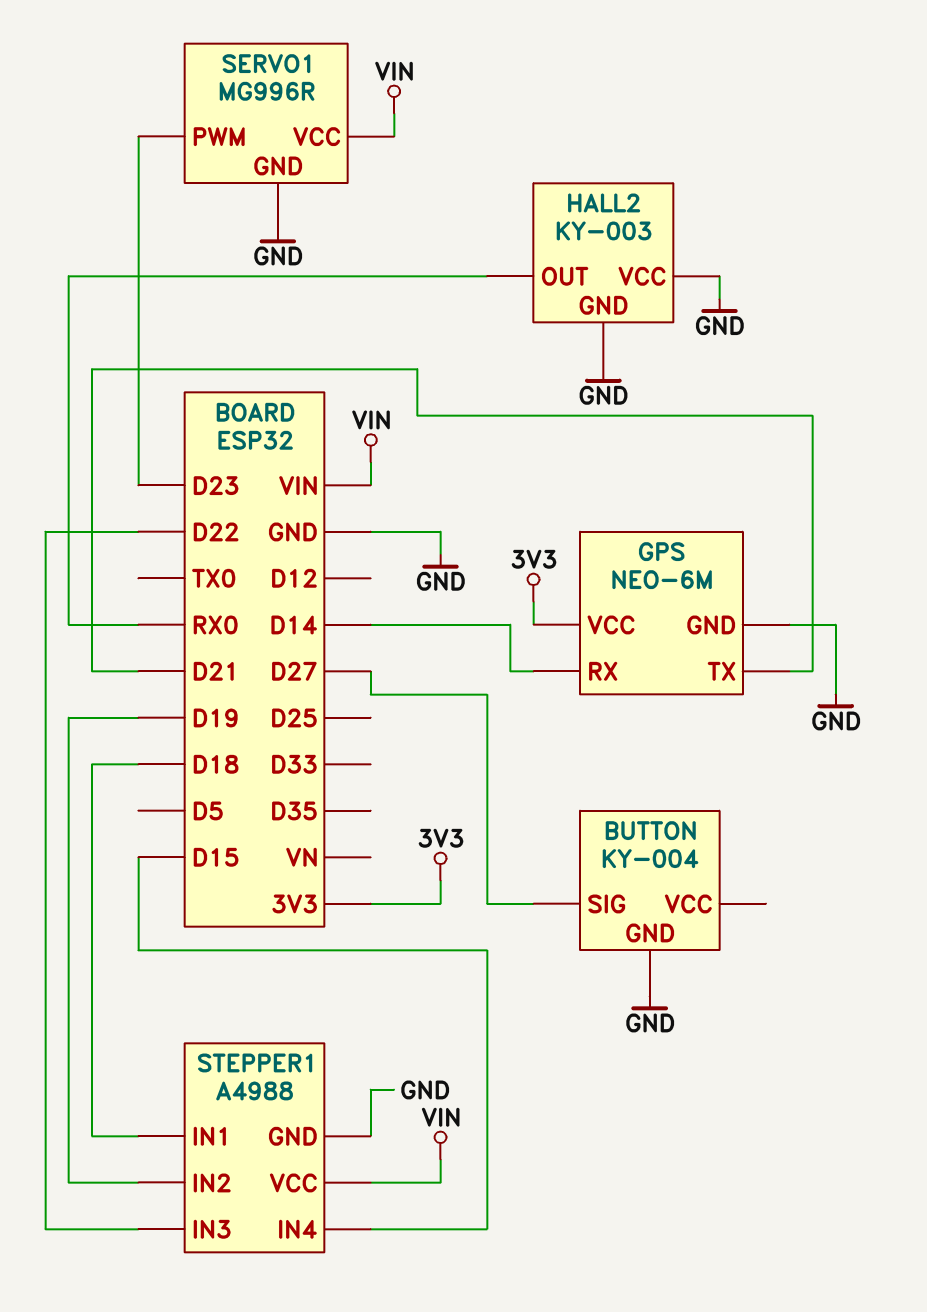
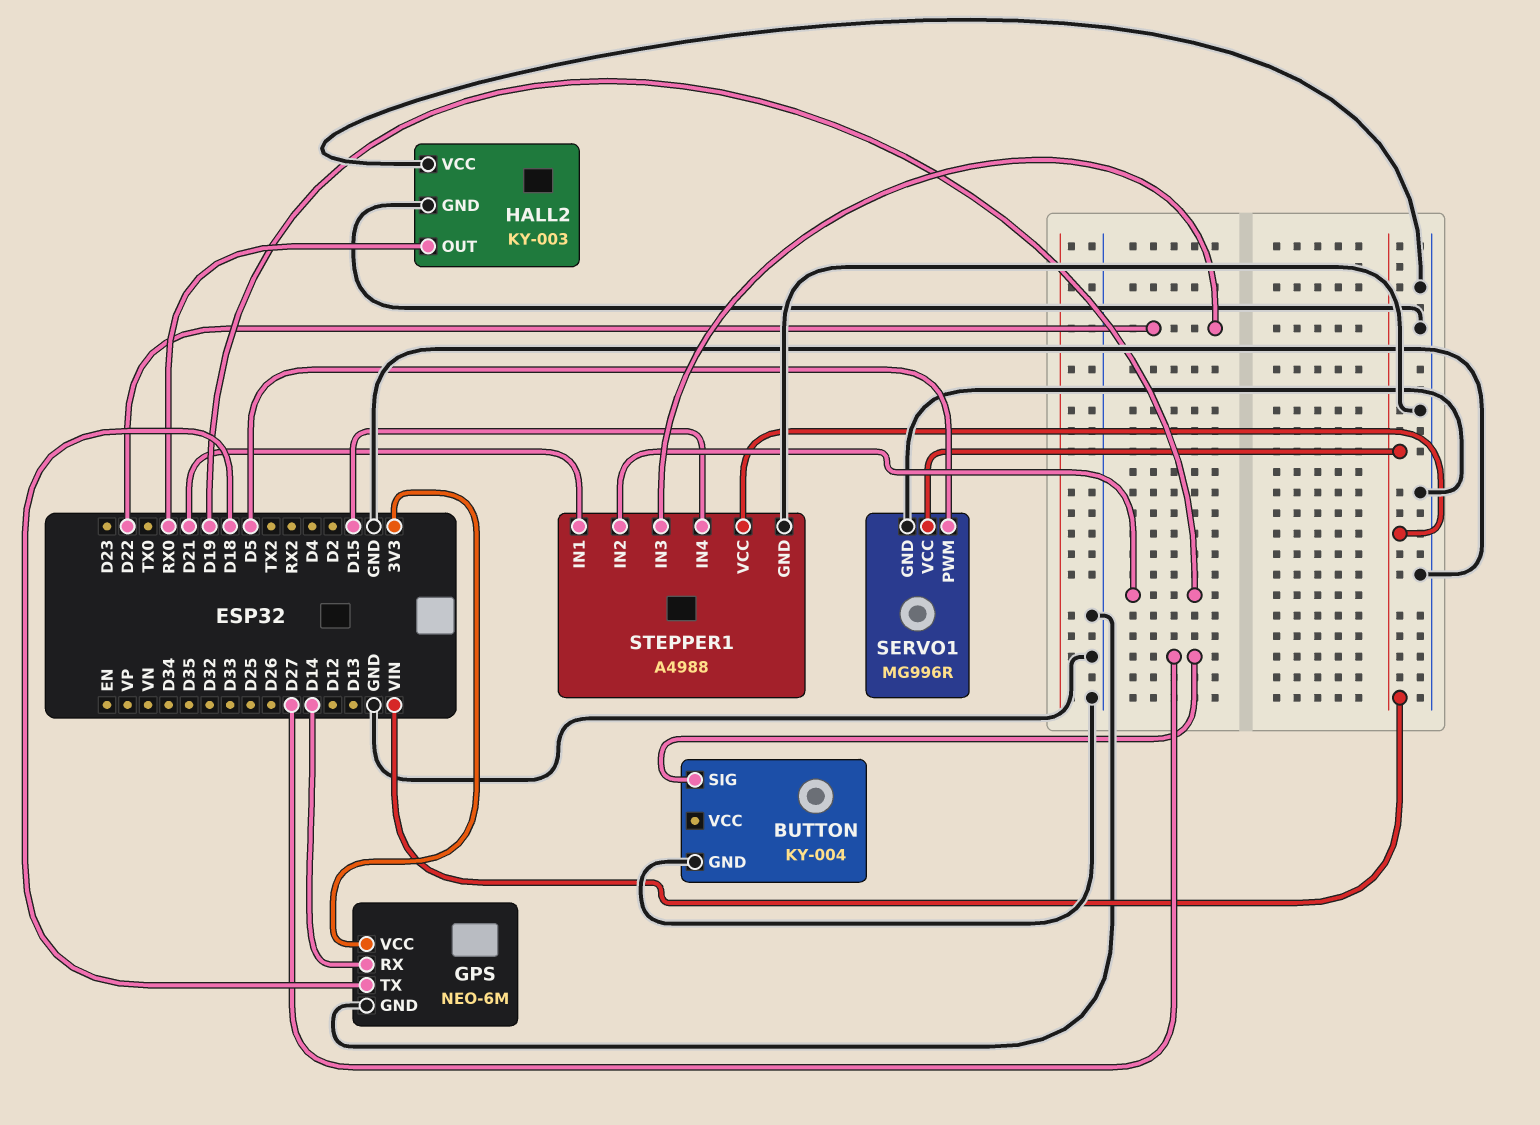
GPS pin TX: D21 -> D18
SERVO1 pin PWM: D23 -> D5
STEPPER1 pin IN1: D18 -> D21

